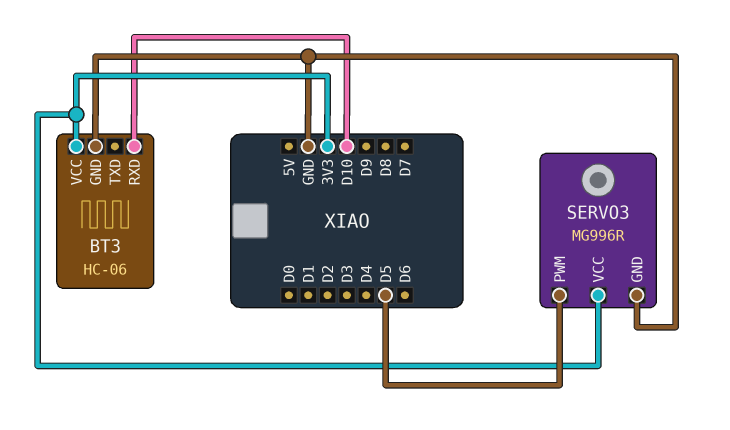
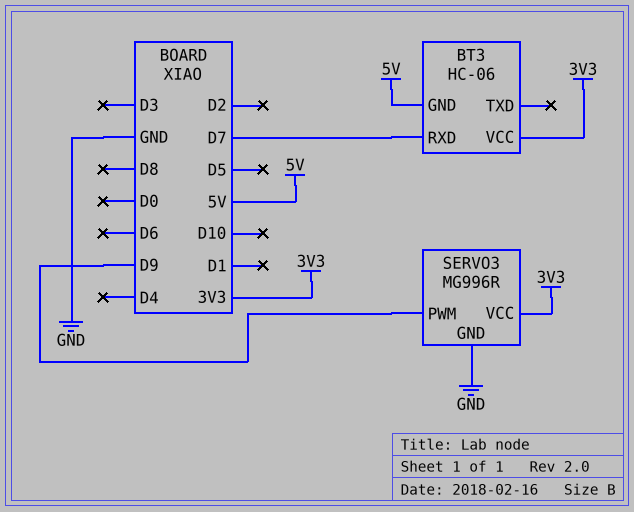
BT3 pin GND: GND -> 5V
BT3 pin RXD: D10 -> D7
SERVO3 pin PWM: D5 -> D9

